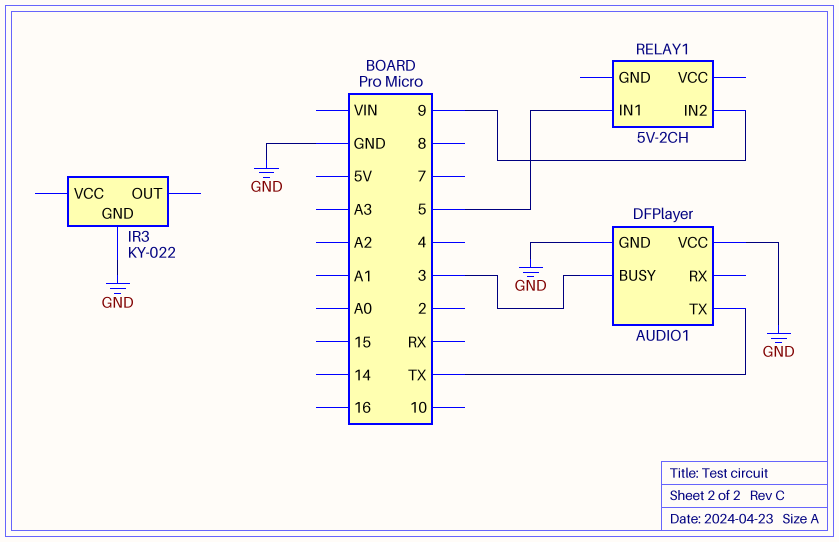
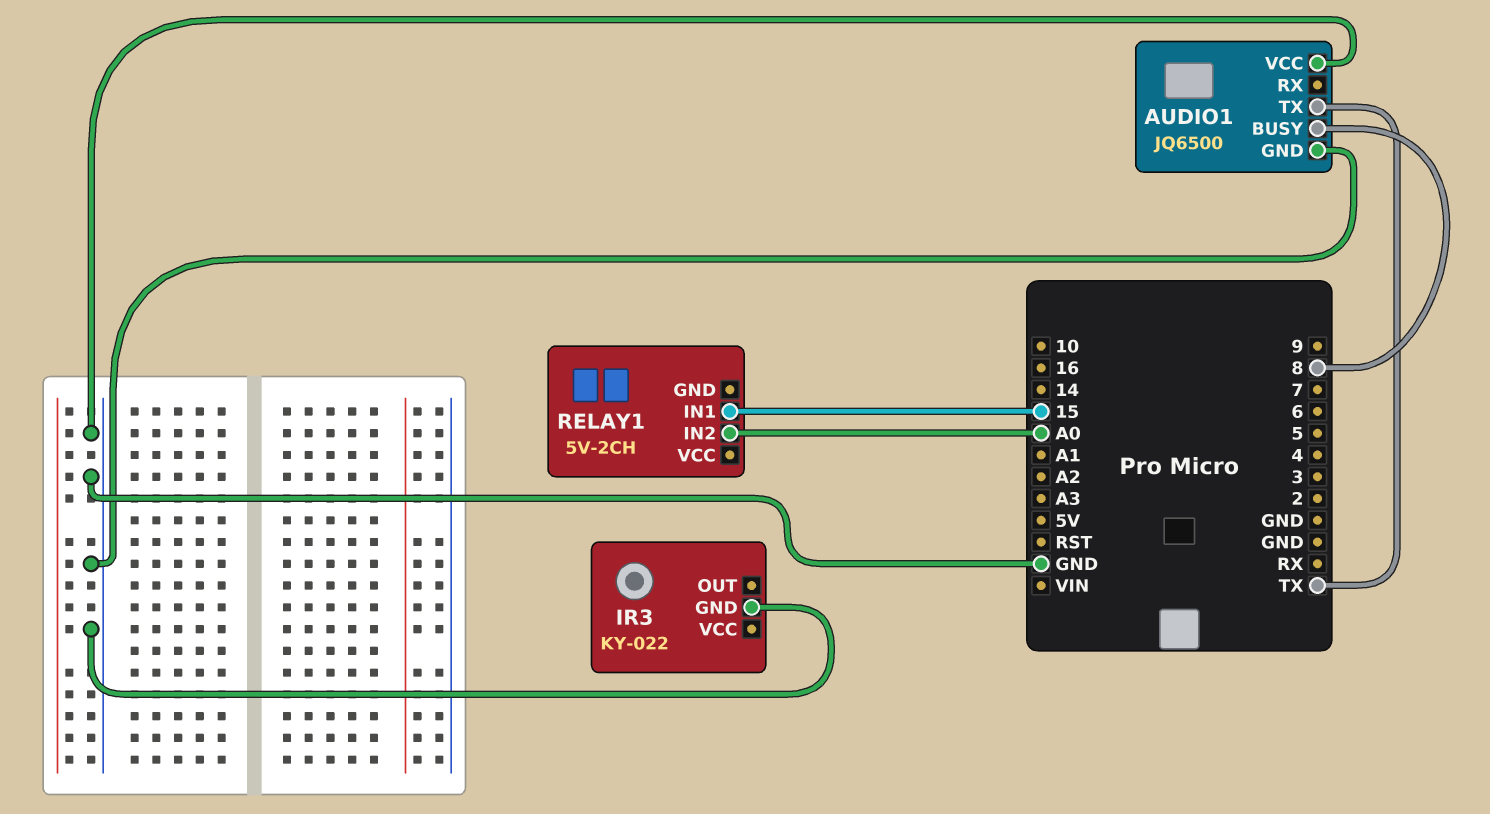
AUDIO1: DFPlayer -> JQ6500
AUDIO1 pin BUSY: 3 -> 8
RELAY1 pin IN1: 5 -> 15
RELAY1 pin IN2: 9 -> A0

